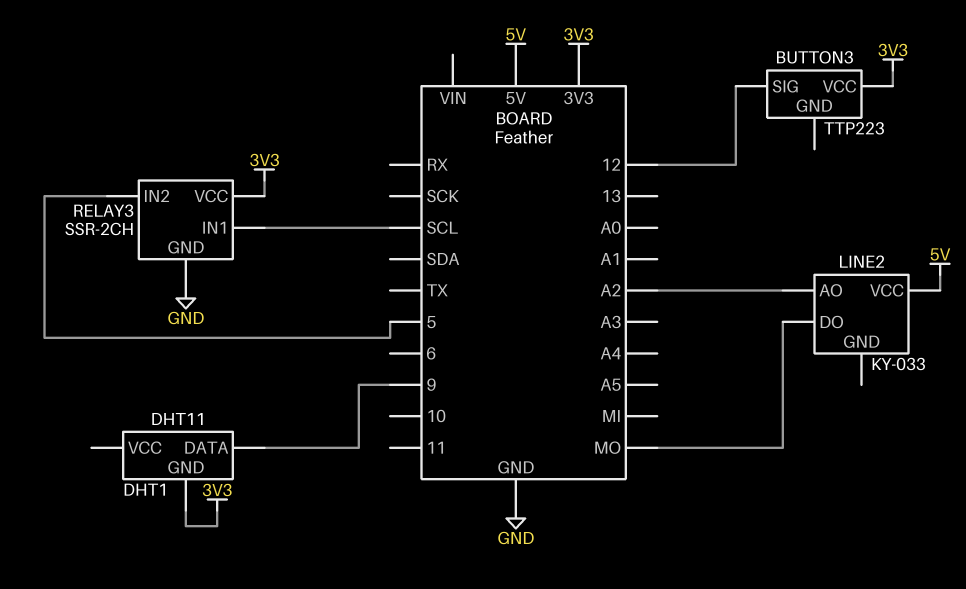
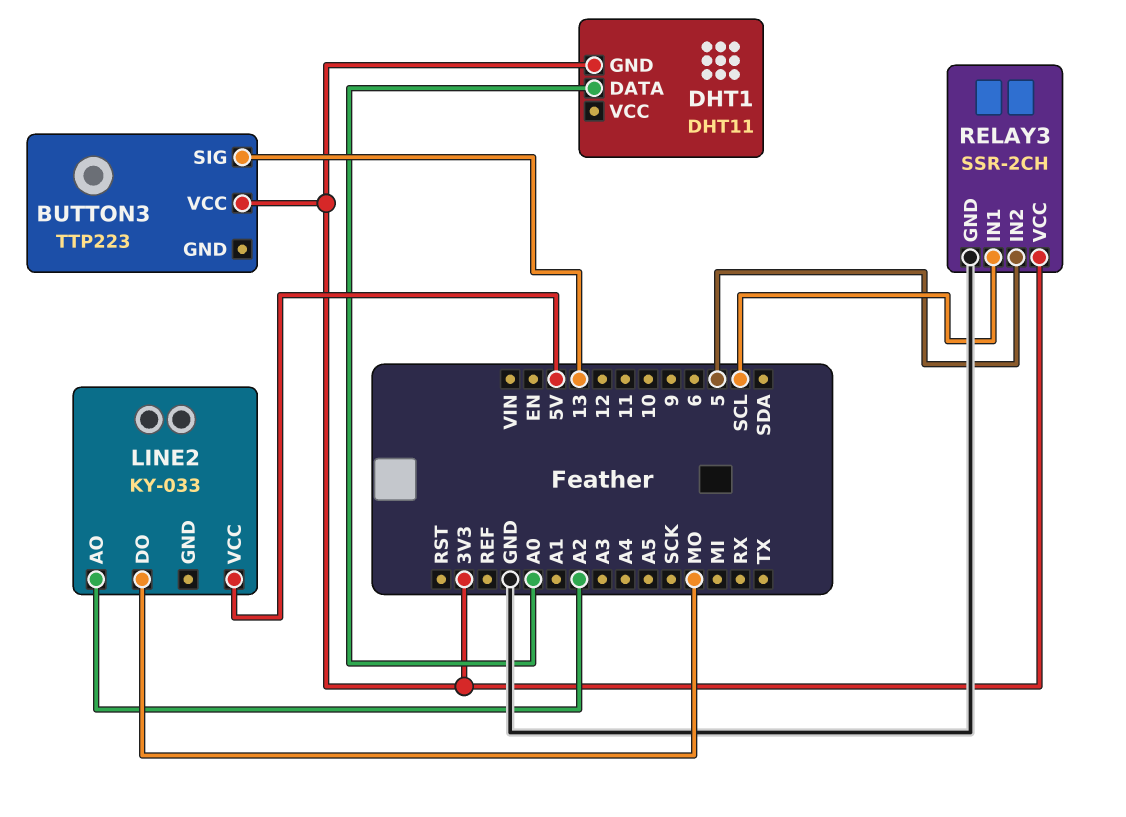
BUTTON3 pin SIG: 12 -> 13
DHT1 pin DATA: 9 -> A0

